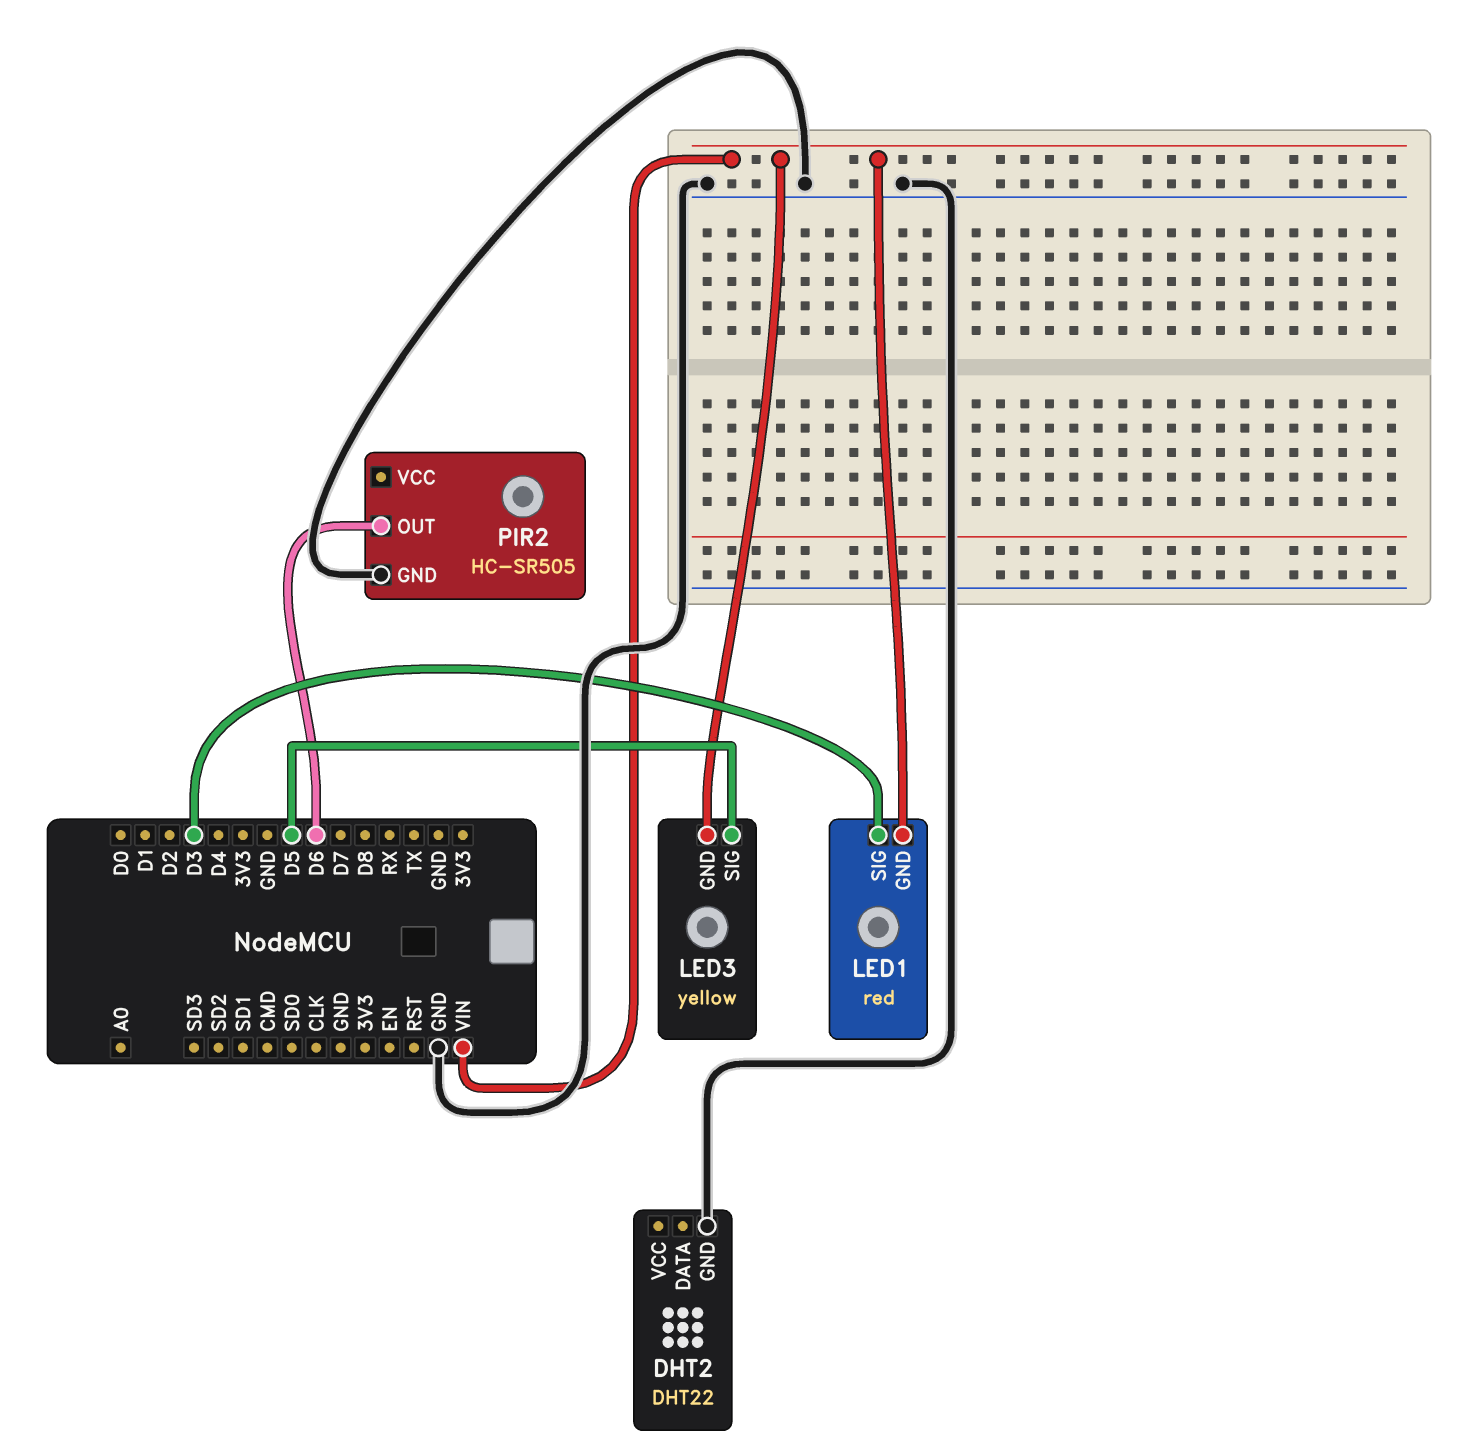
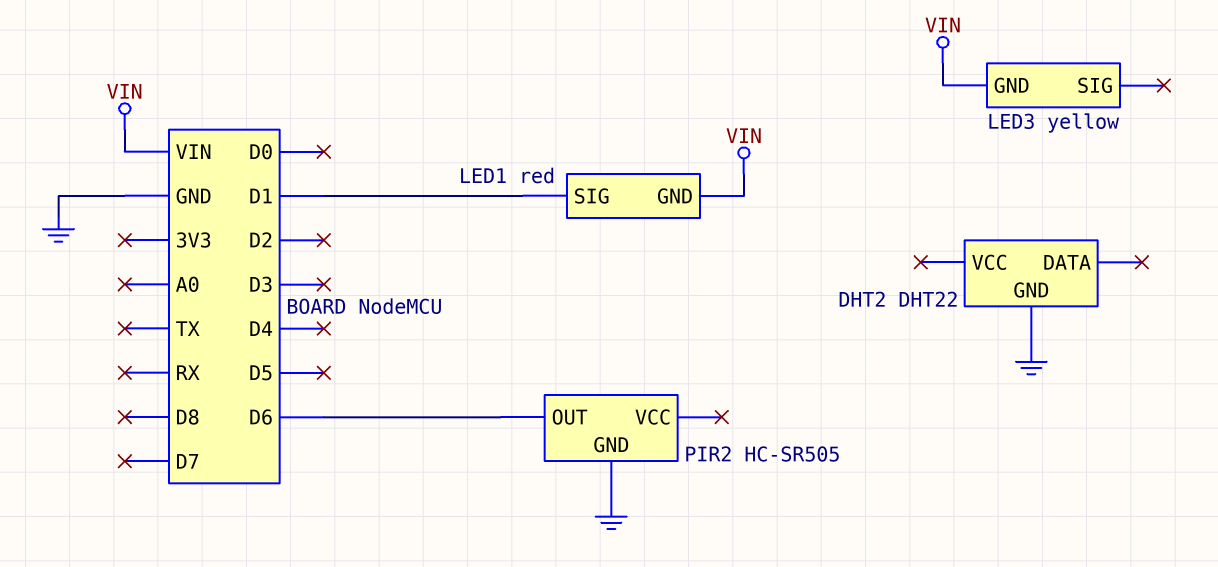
LED1 pin SIG: D3 -> D1
LED3 pin SIG: D5 -> none

